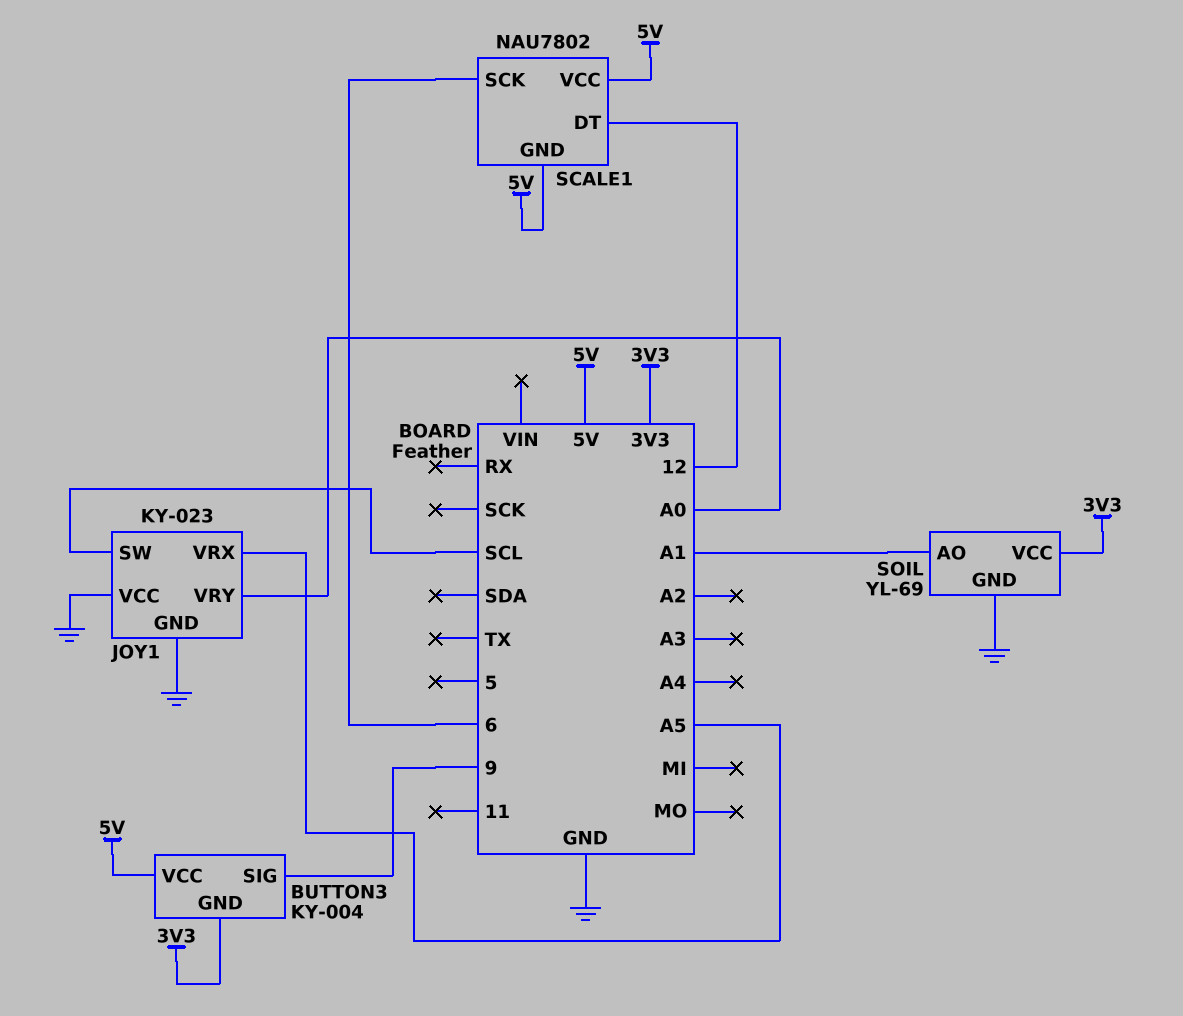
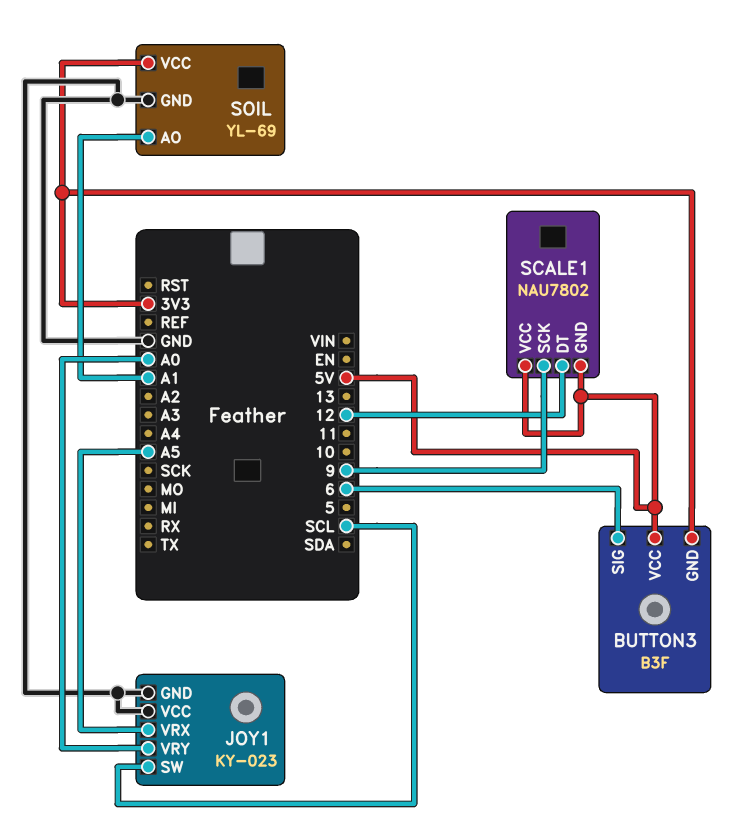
BUTTON3: KY-004 -> B3F
BUTTON3 pin SIG: 9 -> 6
SCALE1 pin SCK: 6 -> 9

